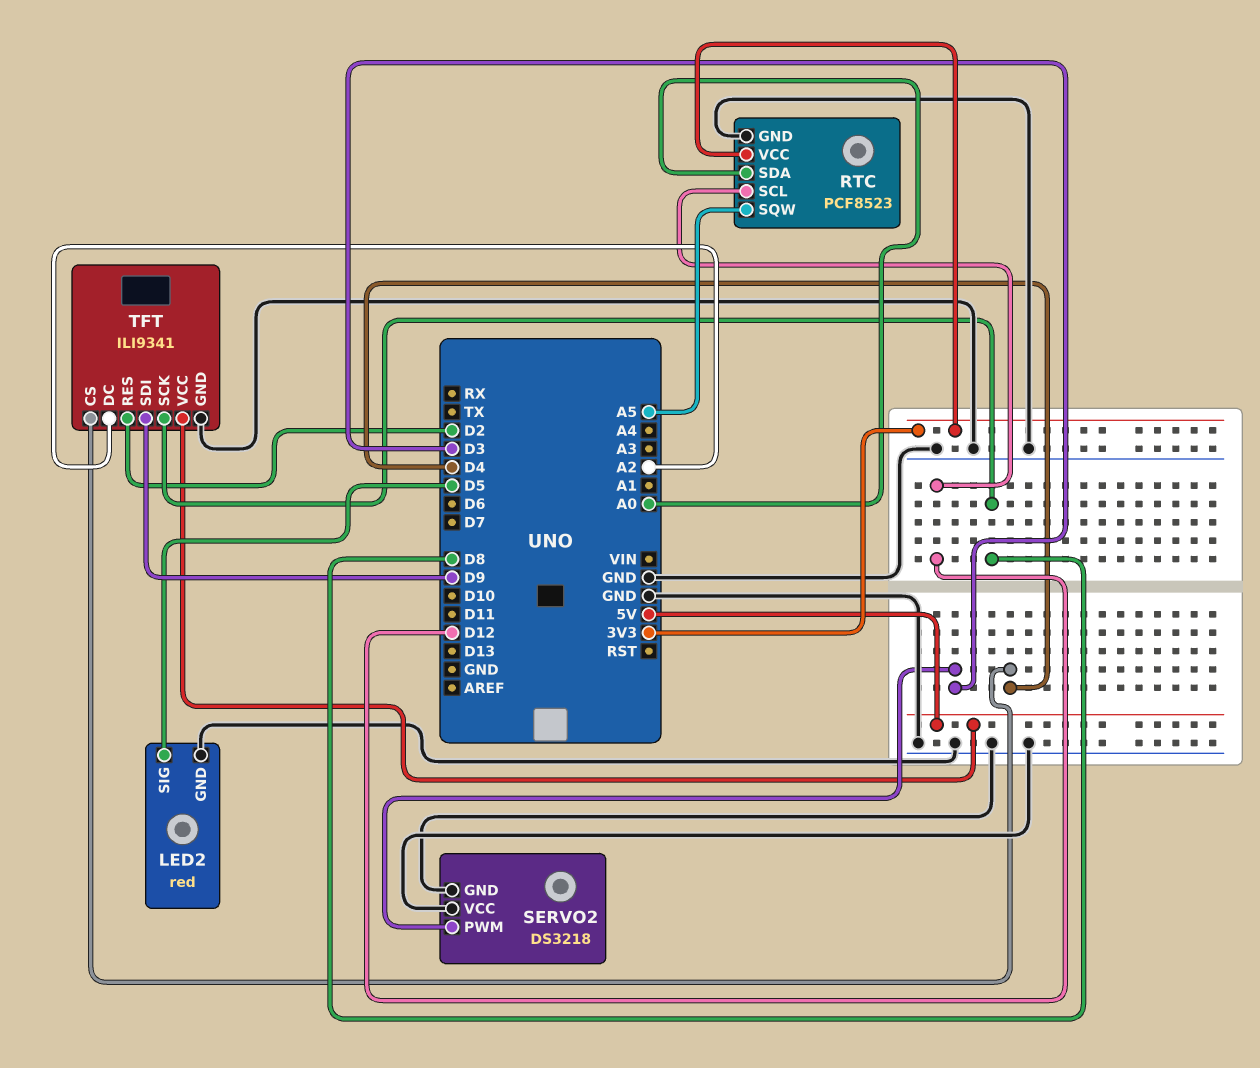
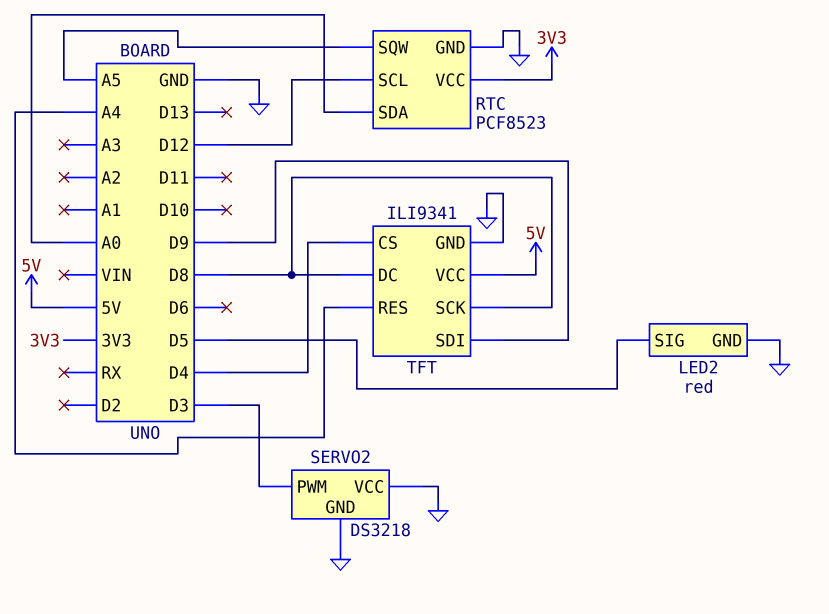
TFT pin DC: A2 -> D8
TFT pin RES: D2 -> A4

